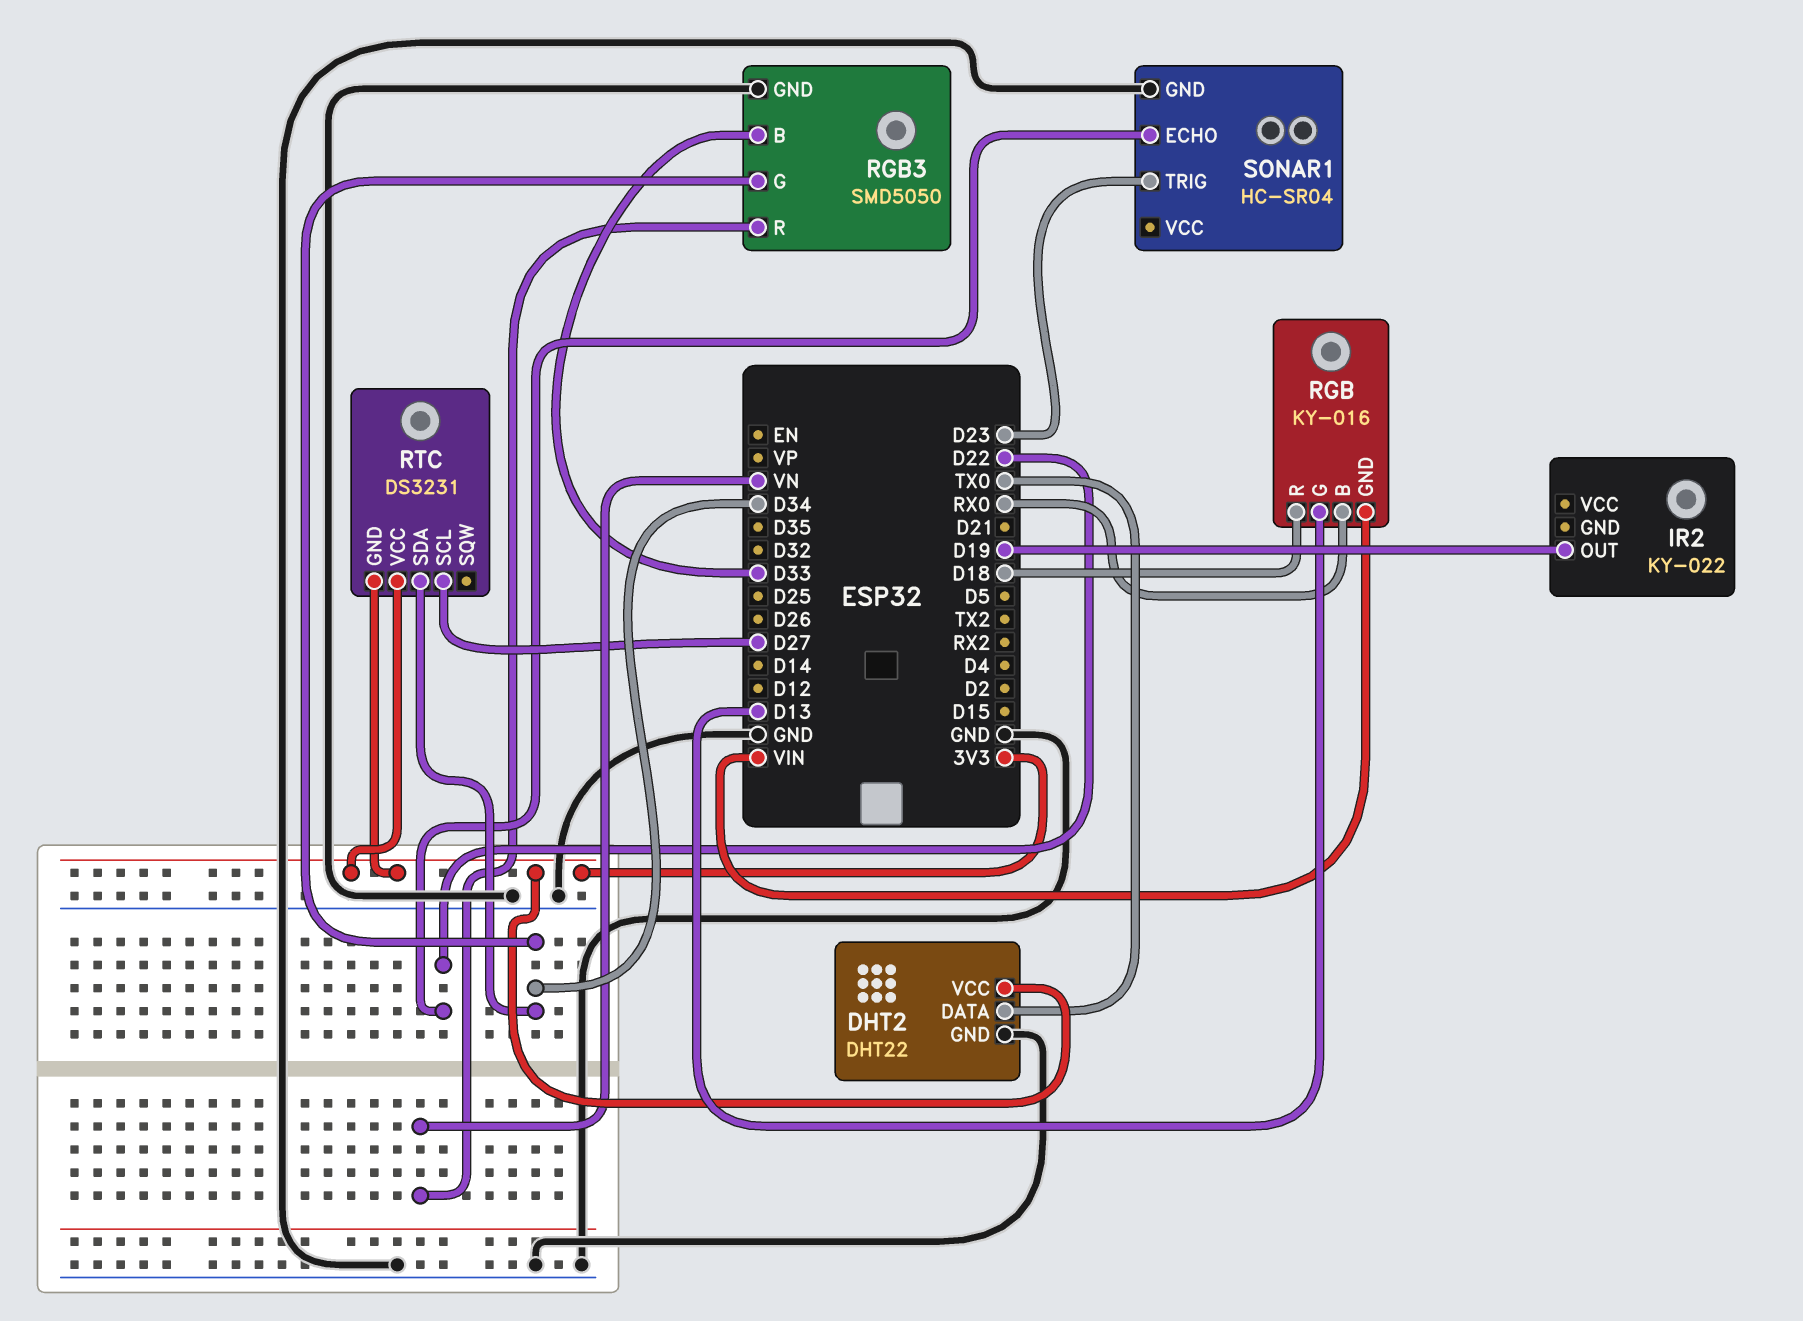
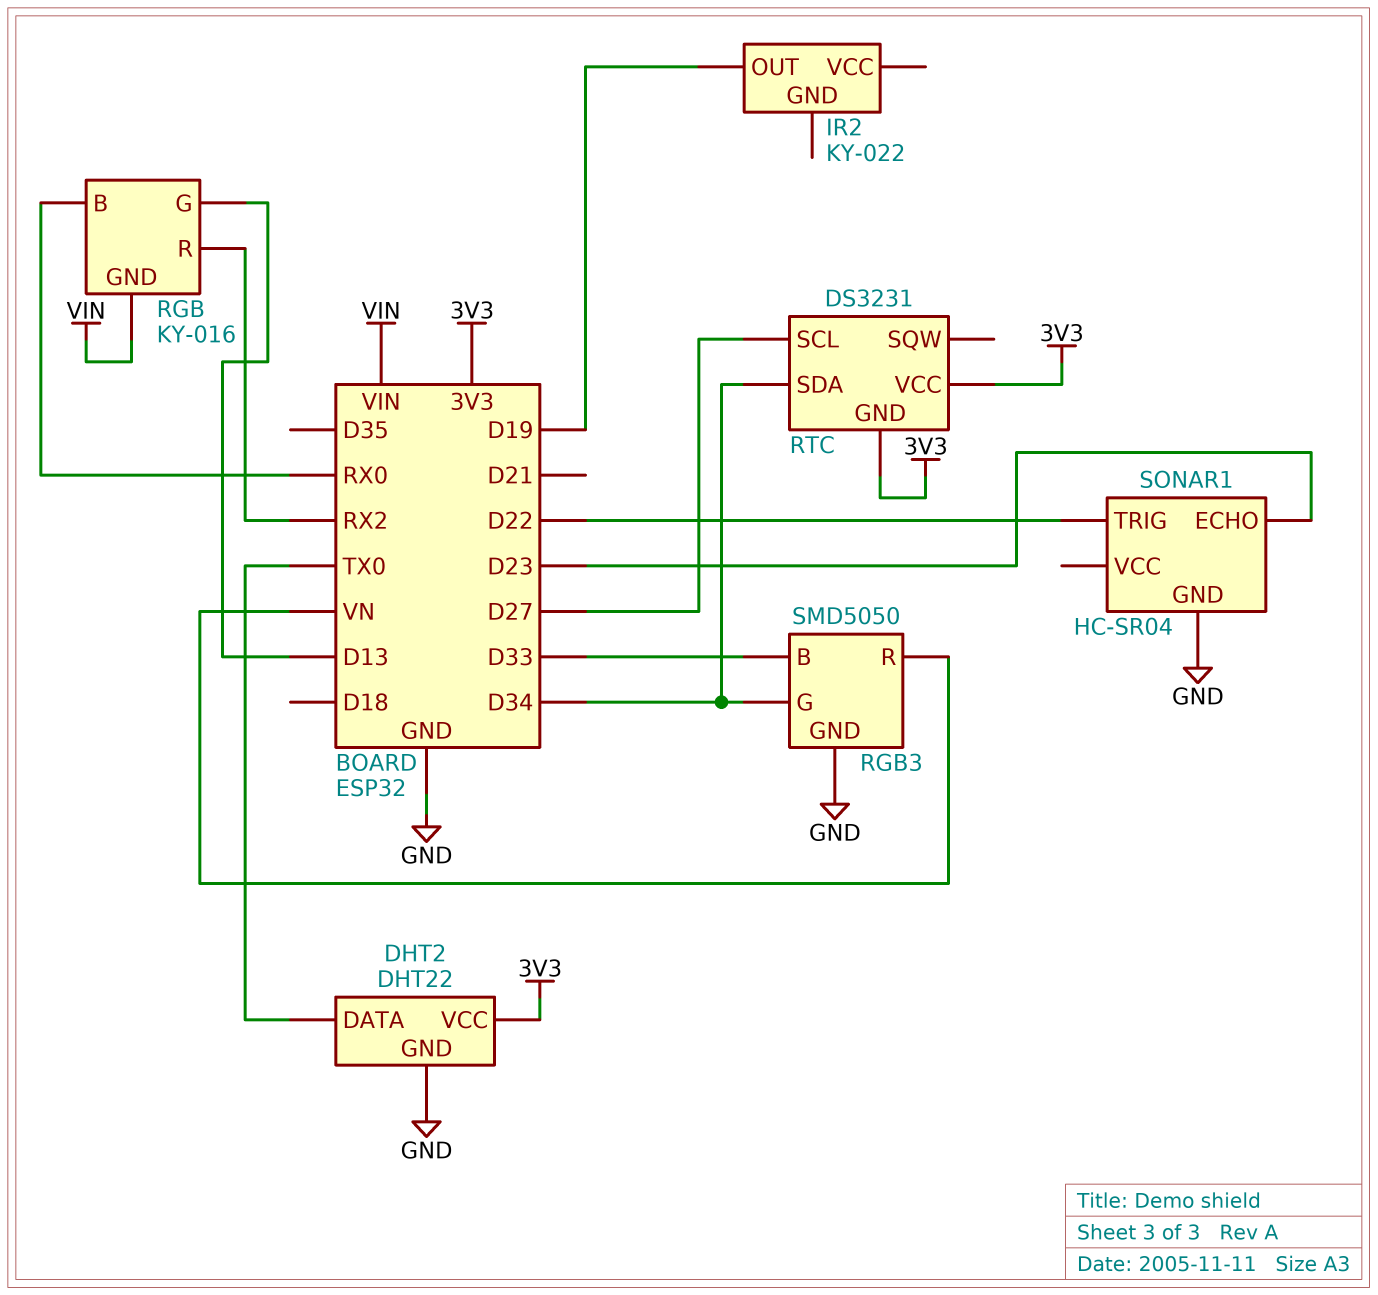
RGB pin R: D18 -> RX2
SONAR1 pin ECHO: D22 -> D23
SONAR1 pin TRIG: D23 -> D22

